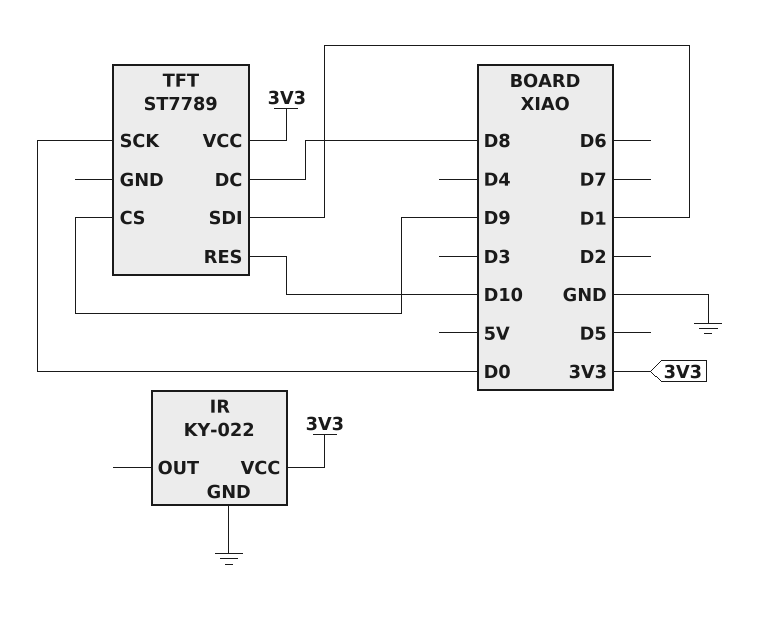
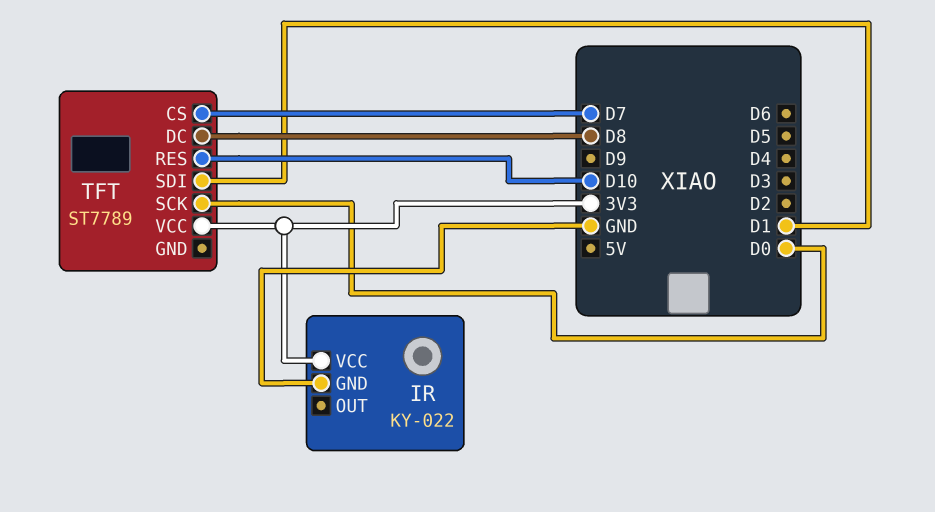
TFT pin CS: D9 -> D7

